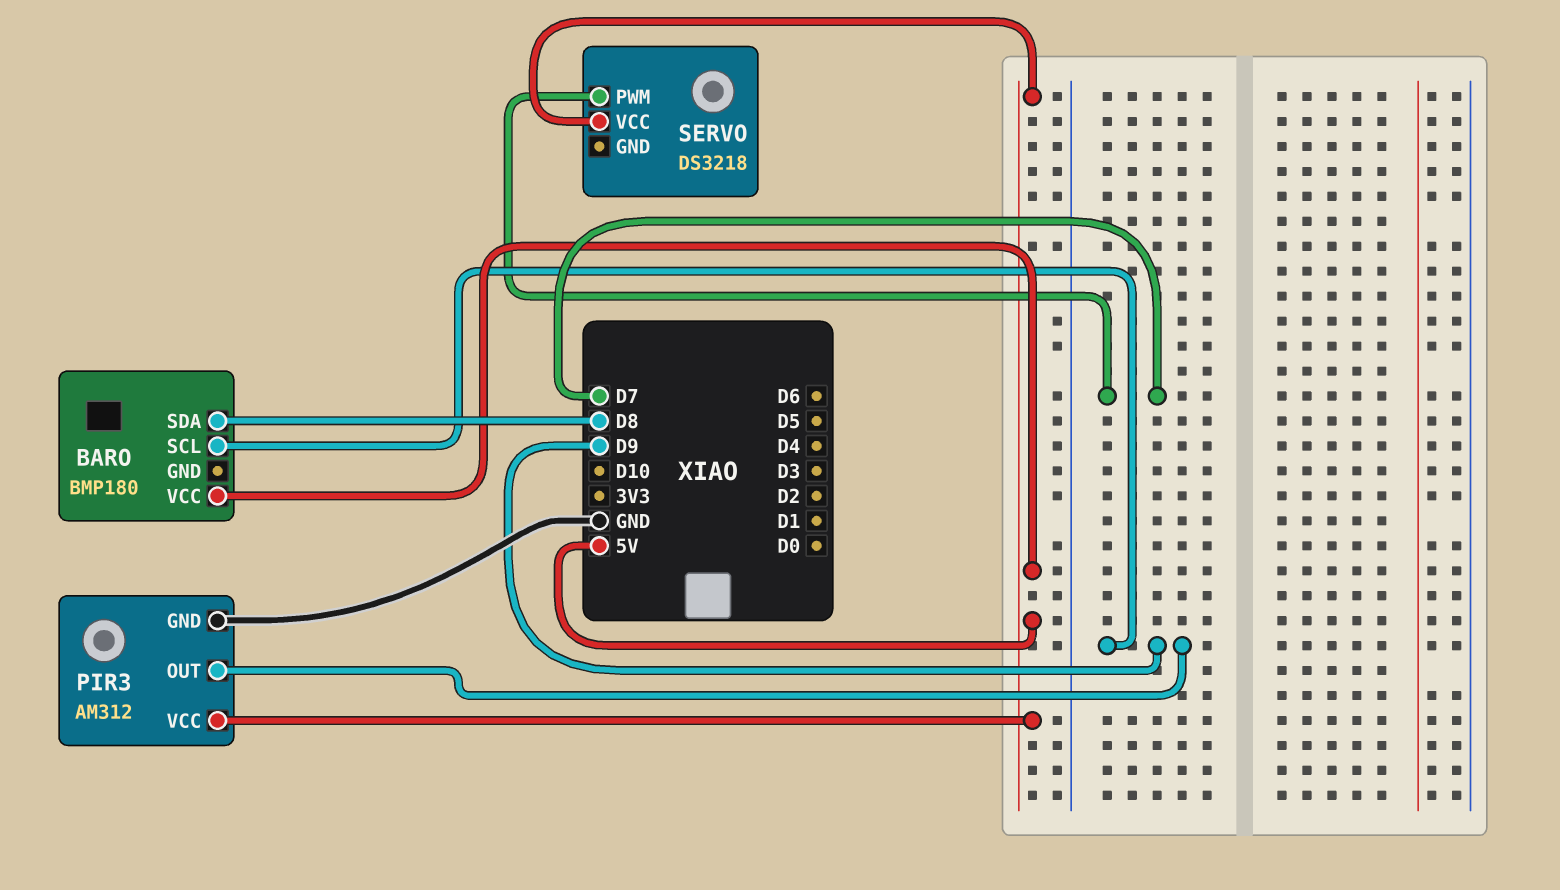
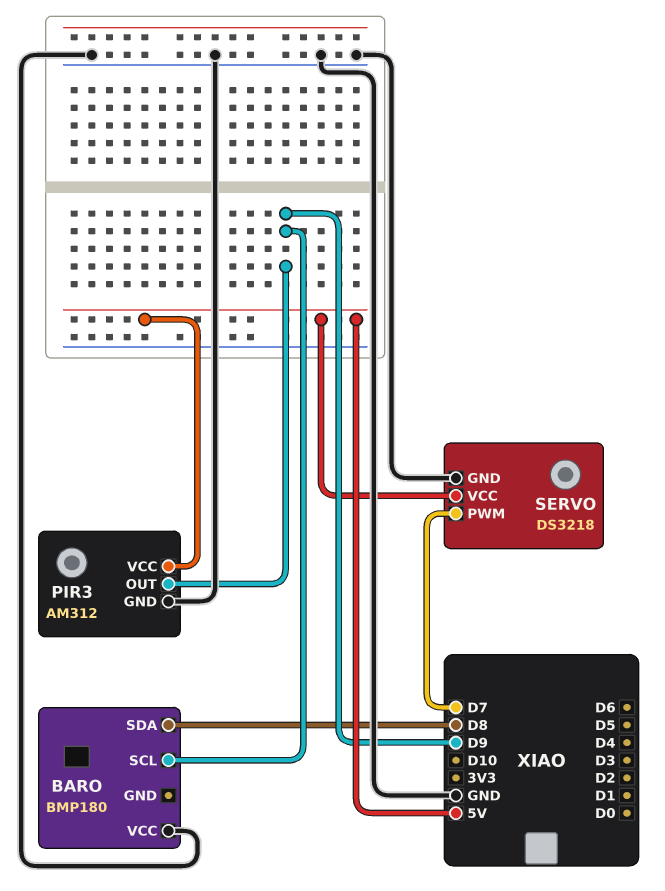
BARO pin VCC: 5V -> GND
SERVO pin GND: none -> GND

